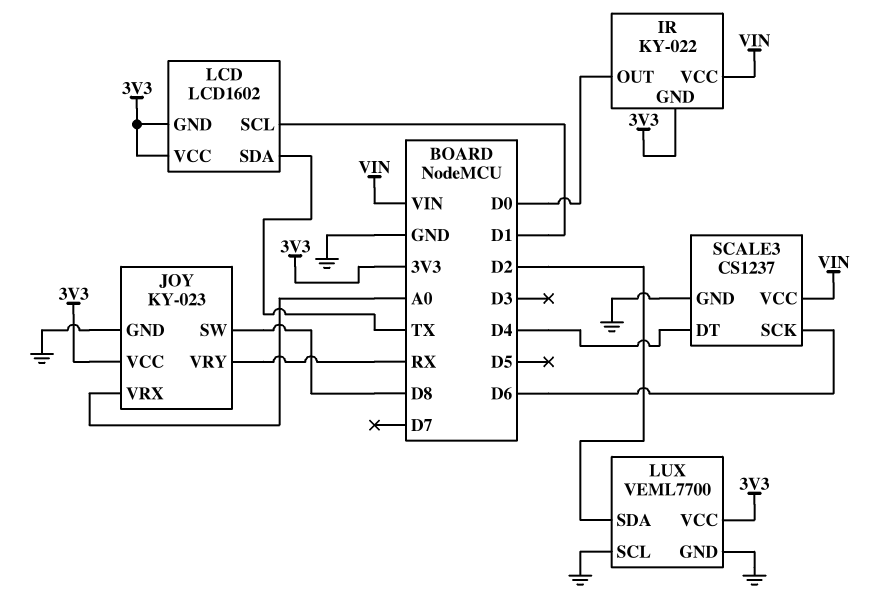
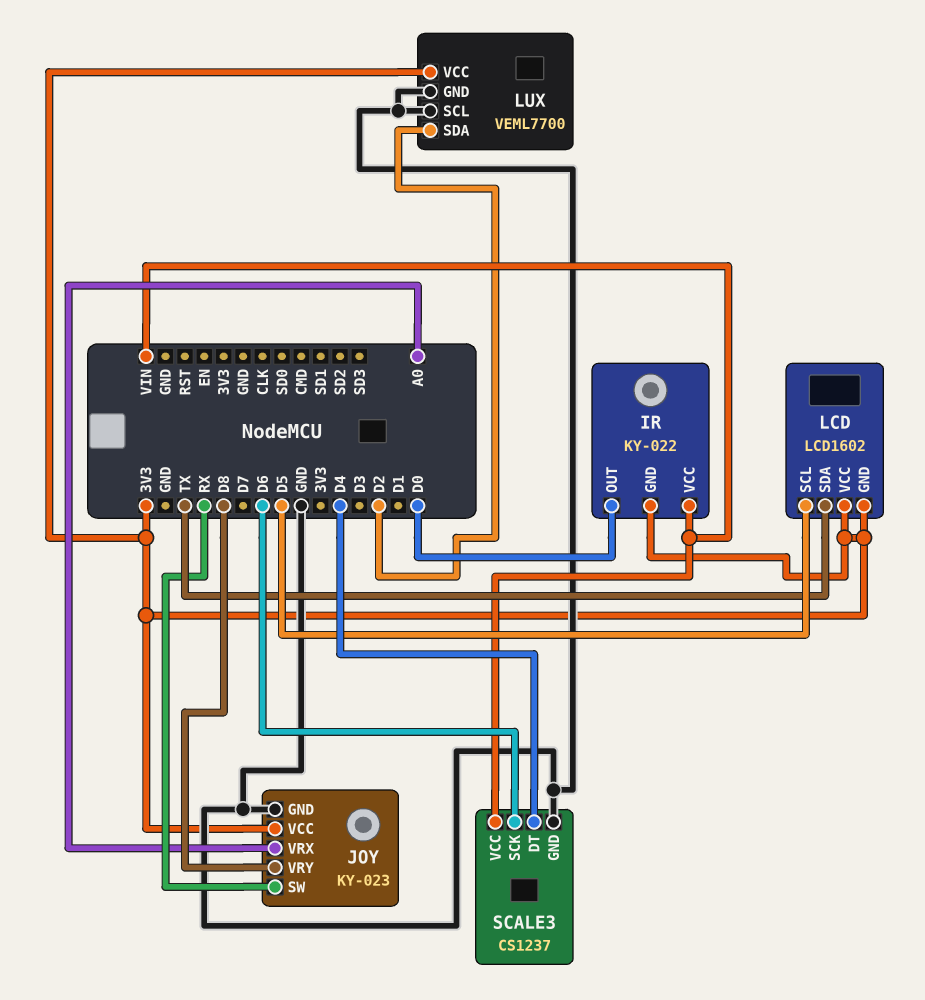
JOY pin SW: D8 -> RX
JOY pin VRY: RX -> D8
LCD pin SCL: D1 -> D5

